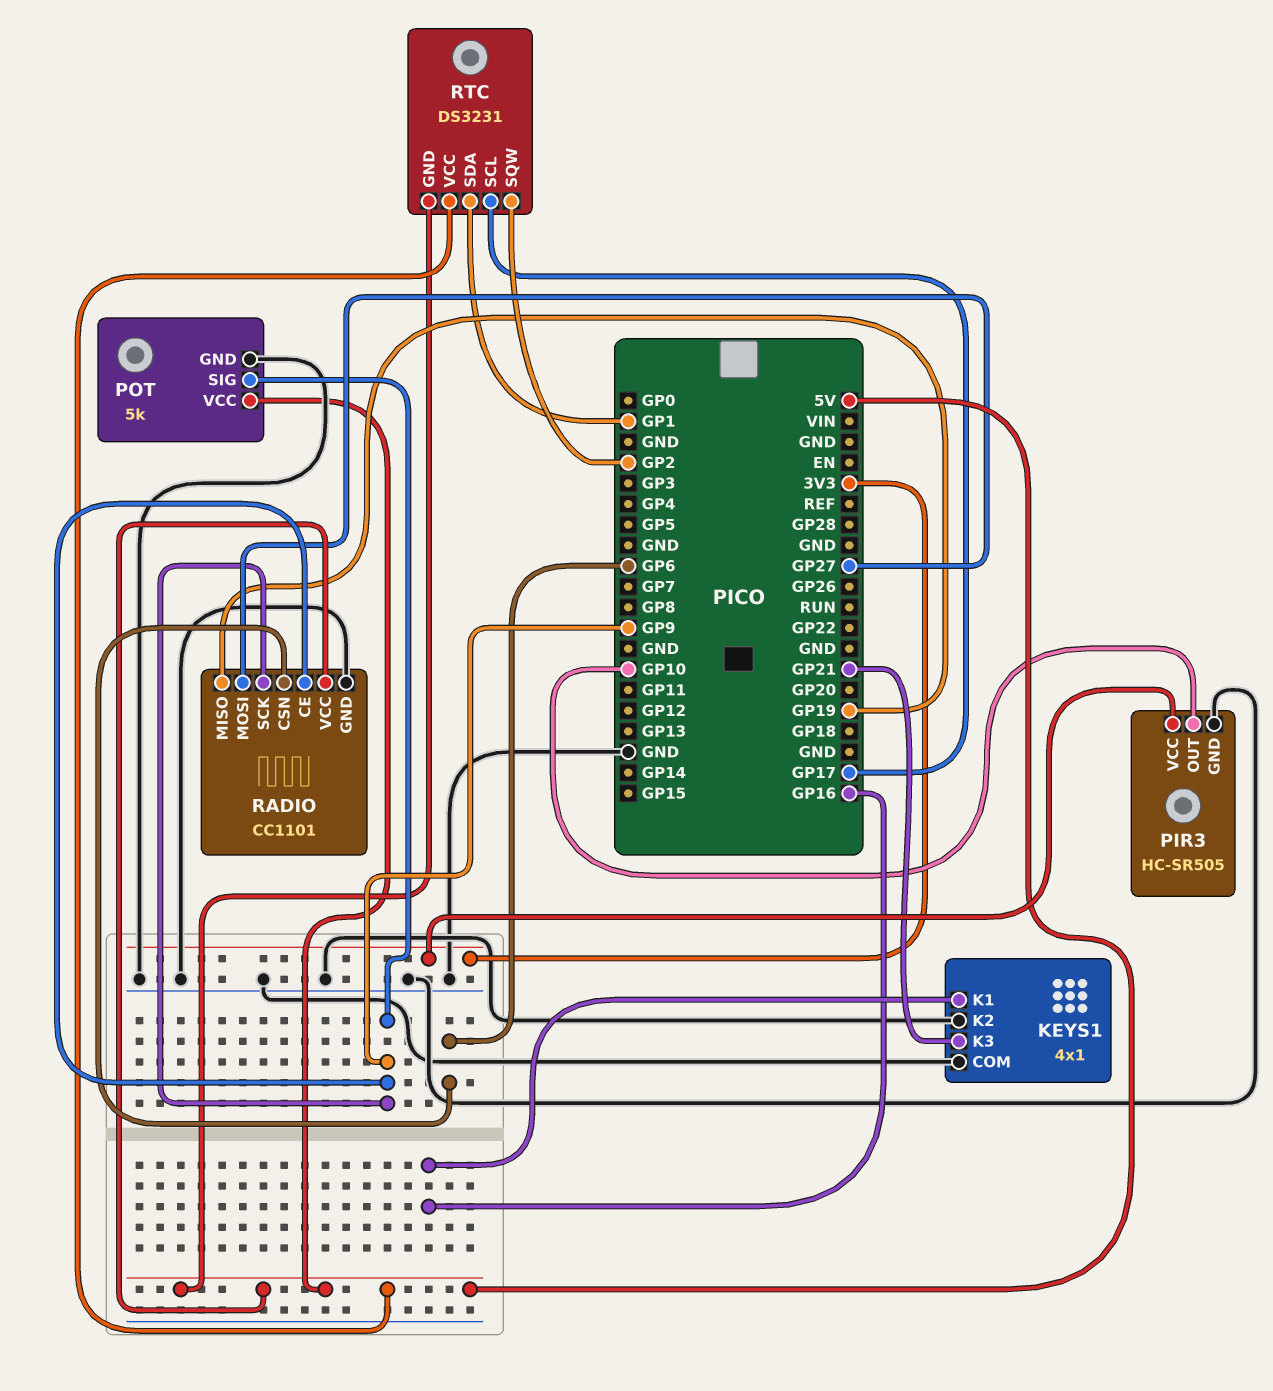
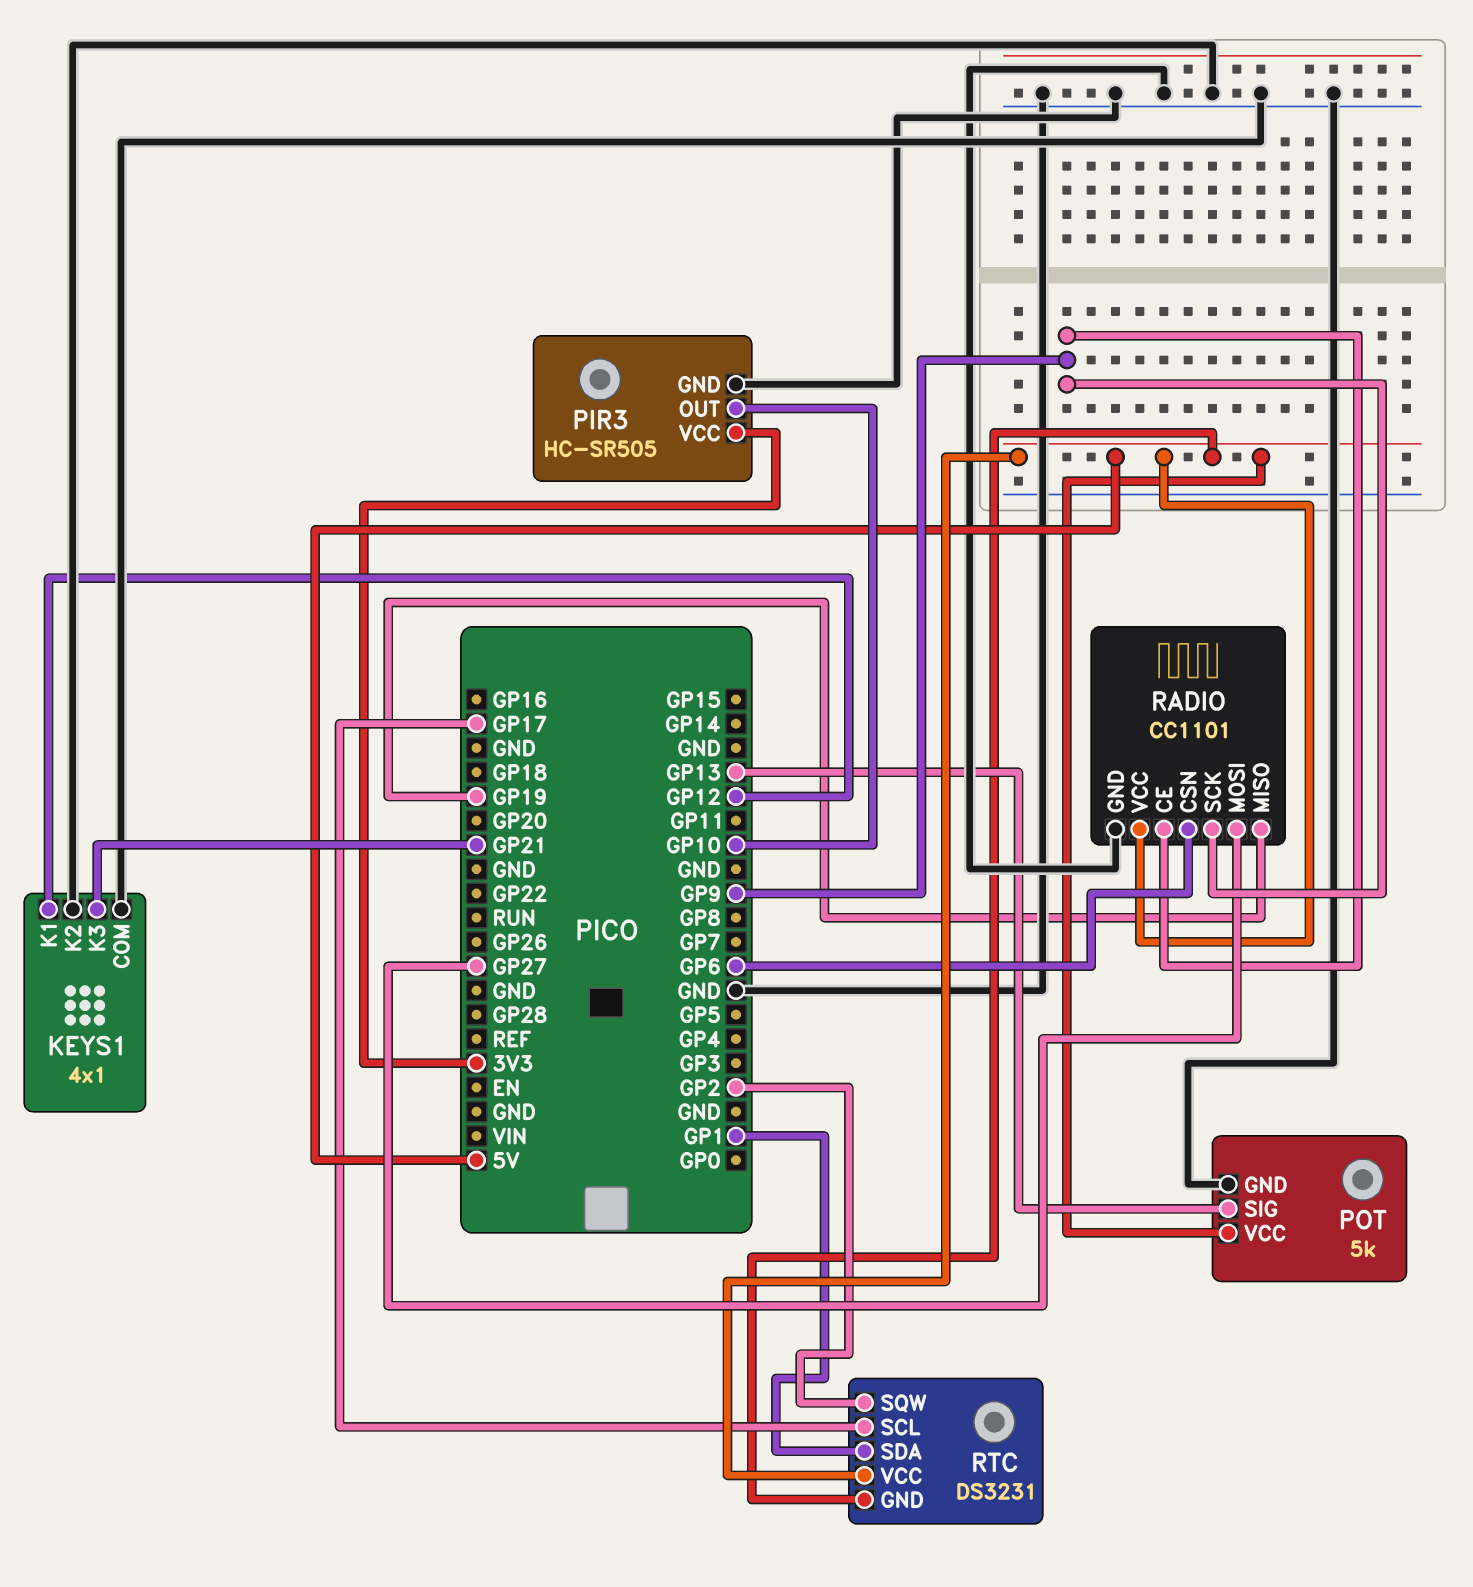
KEYS1 pin K1: GP16 -> GP12
POT pin SIG: GP9 -> GP13

